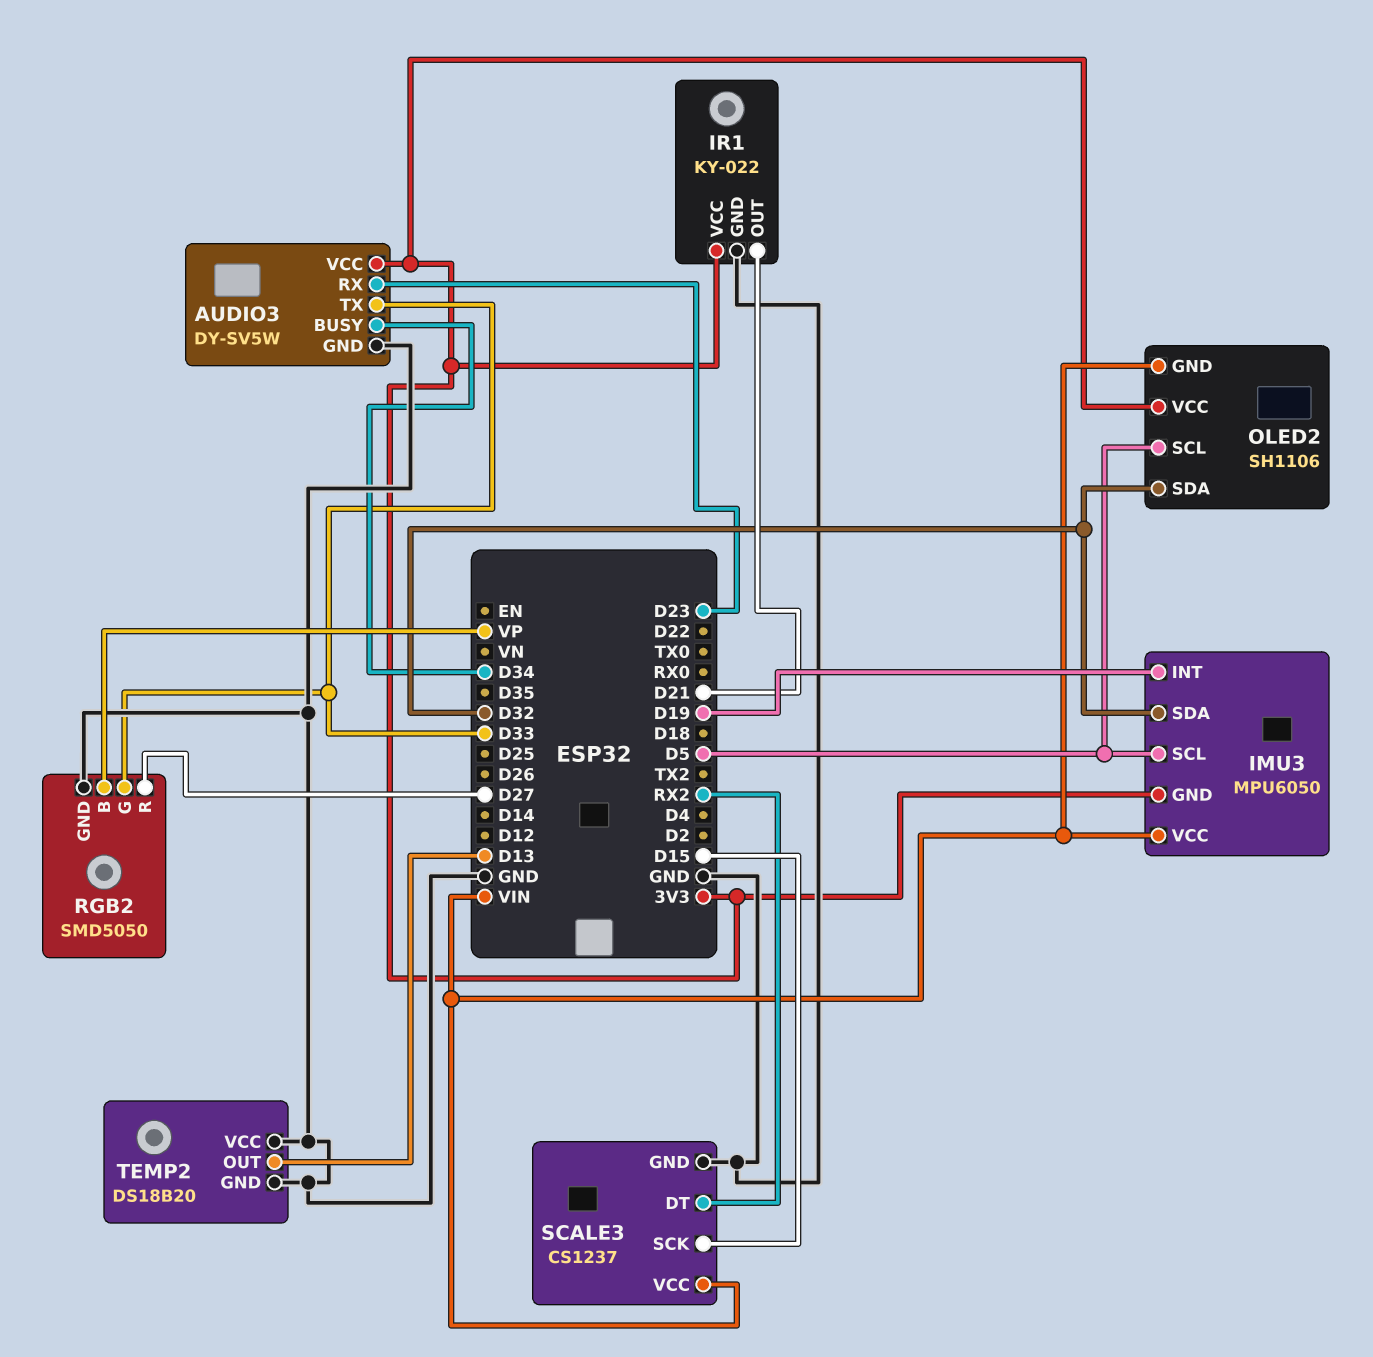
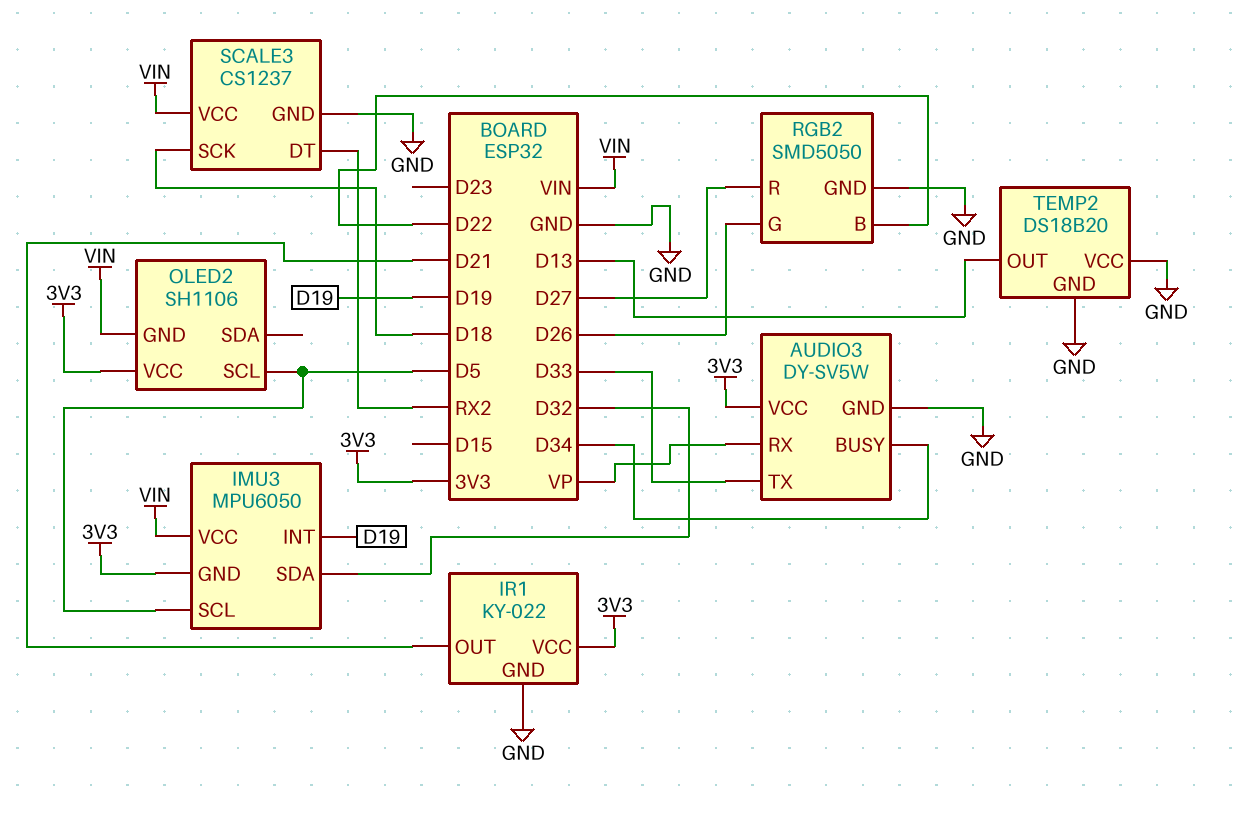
AUDIO3 pin RX: D23 -> VP
OLED2 pin SDA: D32 -> none
RGB2 pin B: VP -> D22
RGB2 pin G: D33 -> D26
SCALE3 pin SCK: D15 -> D18

